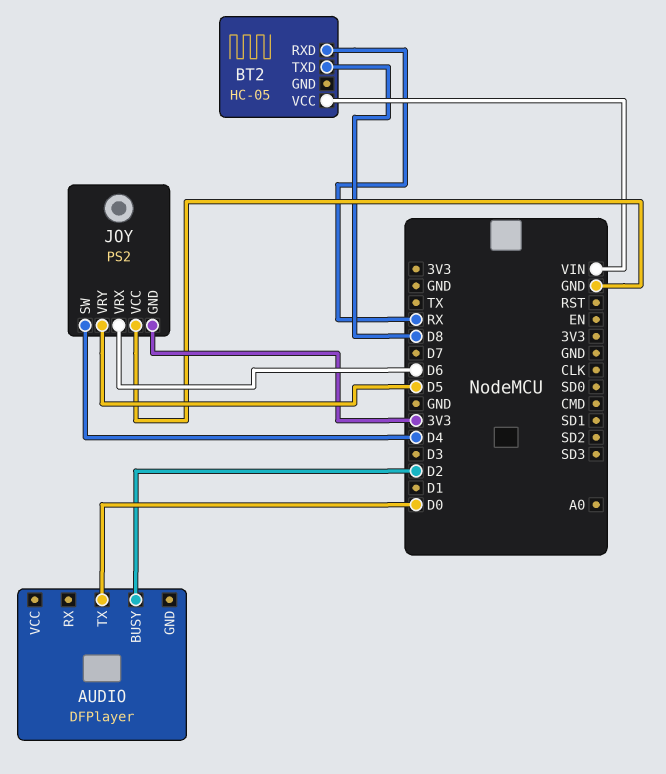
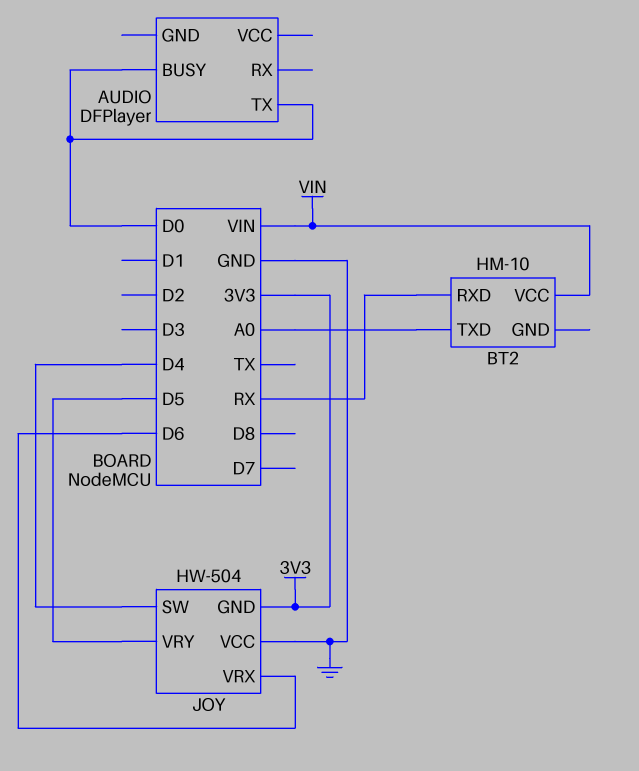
AUDIO pin BUSY: D2 -> D0
BT2: HC-05 -> HM-10
BT2 pin TXD: D8 -> A0
JOY: PS2 -> HW-504

